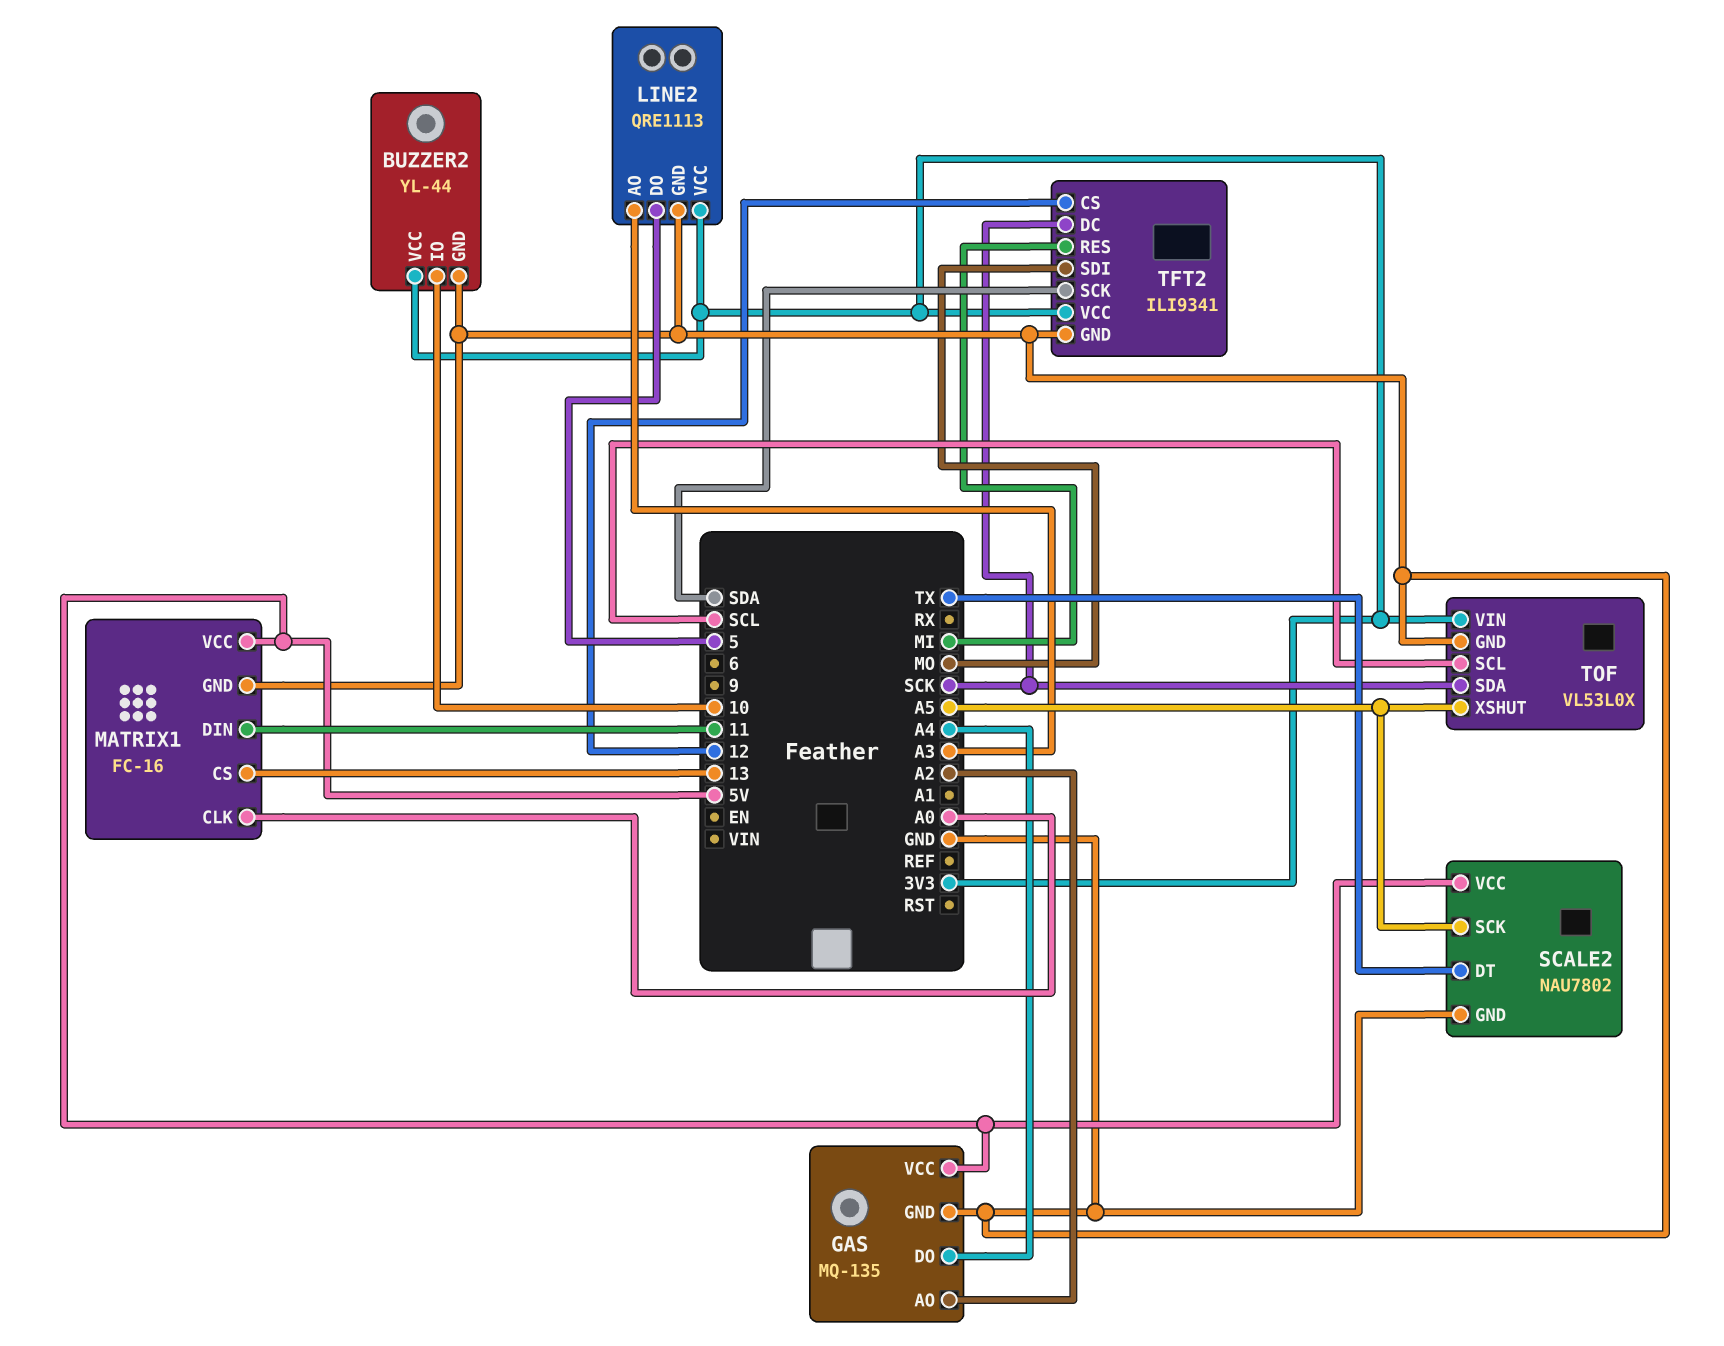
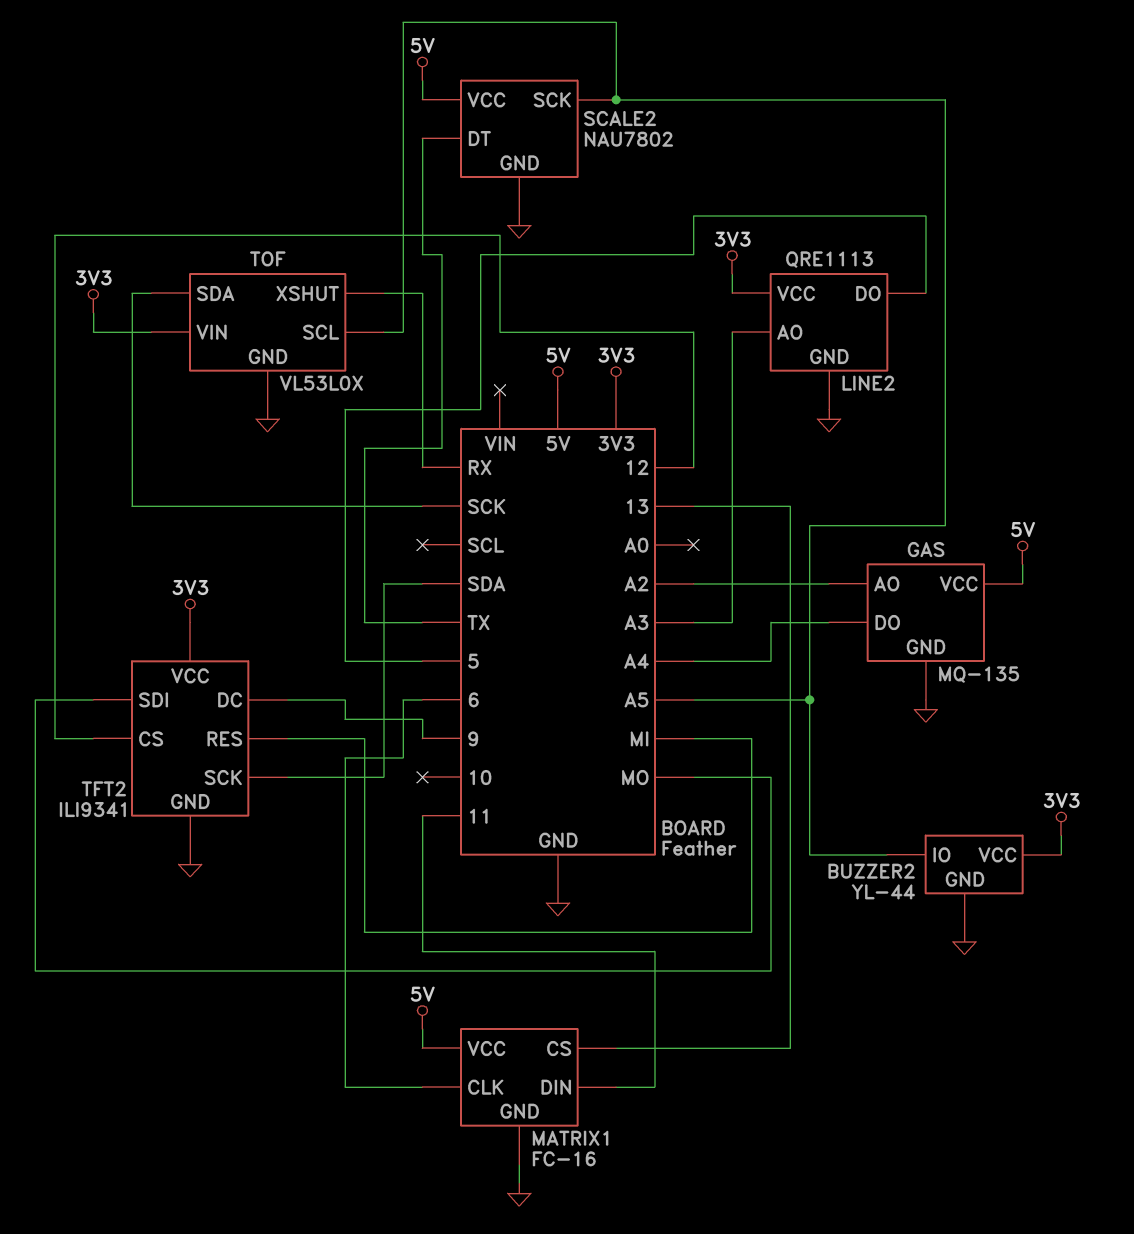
BUZZER2 pin IO: 10 -> A5
MATRIX1 pin CLK: A0 -> 6
TFT2 pin DC: SCK -> 9
TOF pin SCL: SCL -> A5
TOF pin XSHUT: A5 -> RX

